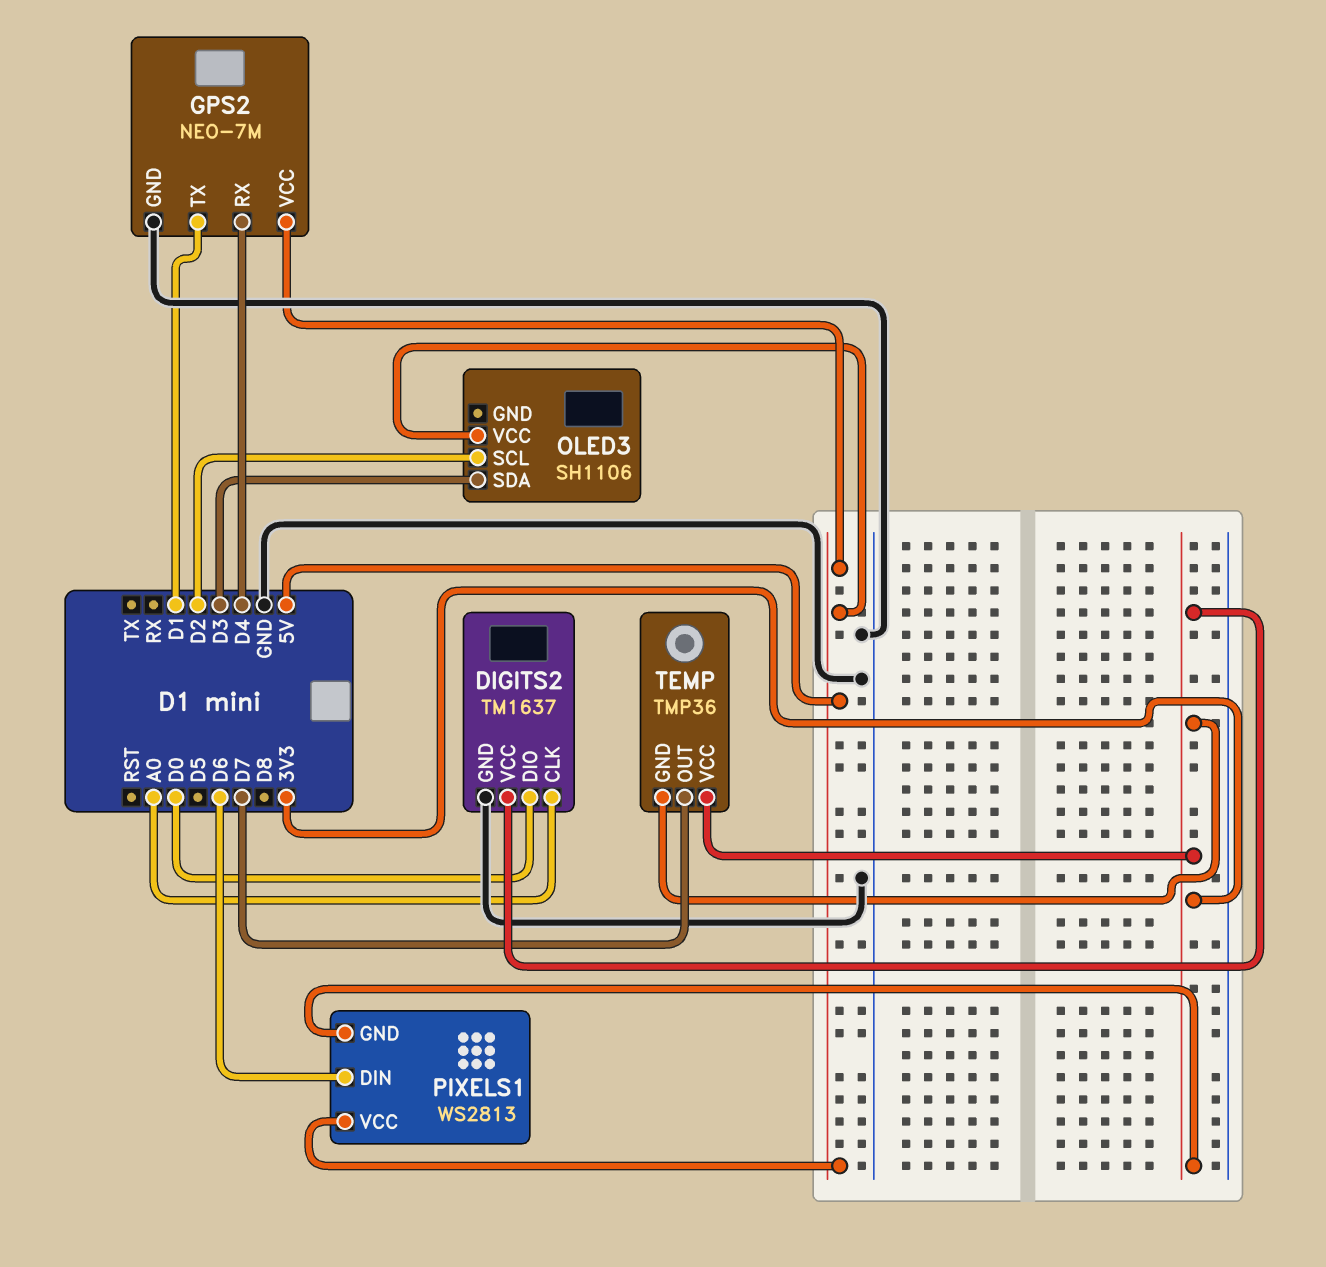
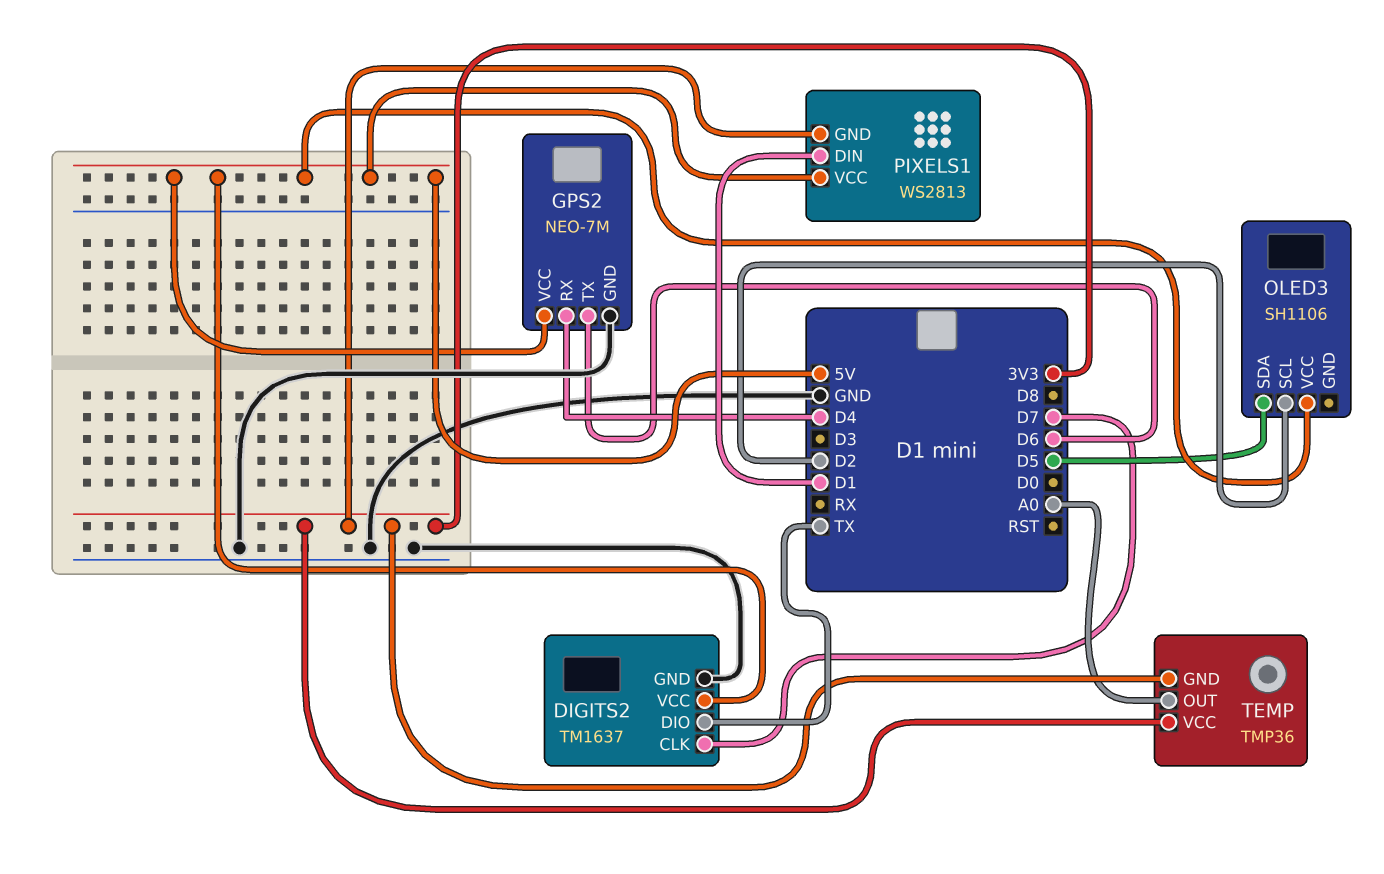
DIGITS2 pin CLK: A0 -> D7
DIGITS2 pin DIO: D0 -> TX
DIGITS2 pin VCC: 3V3 -> 5V
GPS2 pin TX: D1 -> D6
OLED3 pin SDA: D3 -> D5
PIXELS1 pin DIN: D6 -> D1
TEMP pin OUT: D7 -> A0

